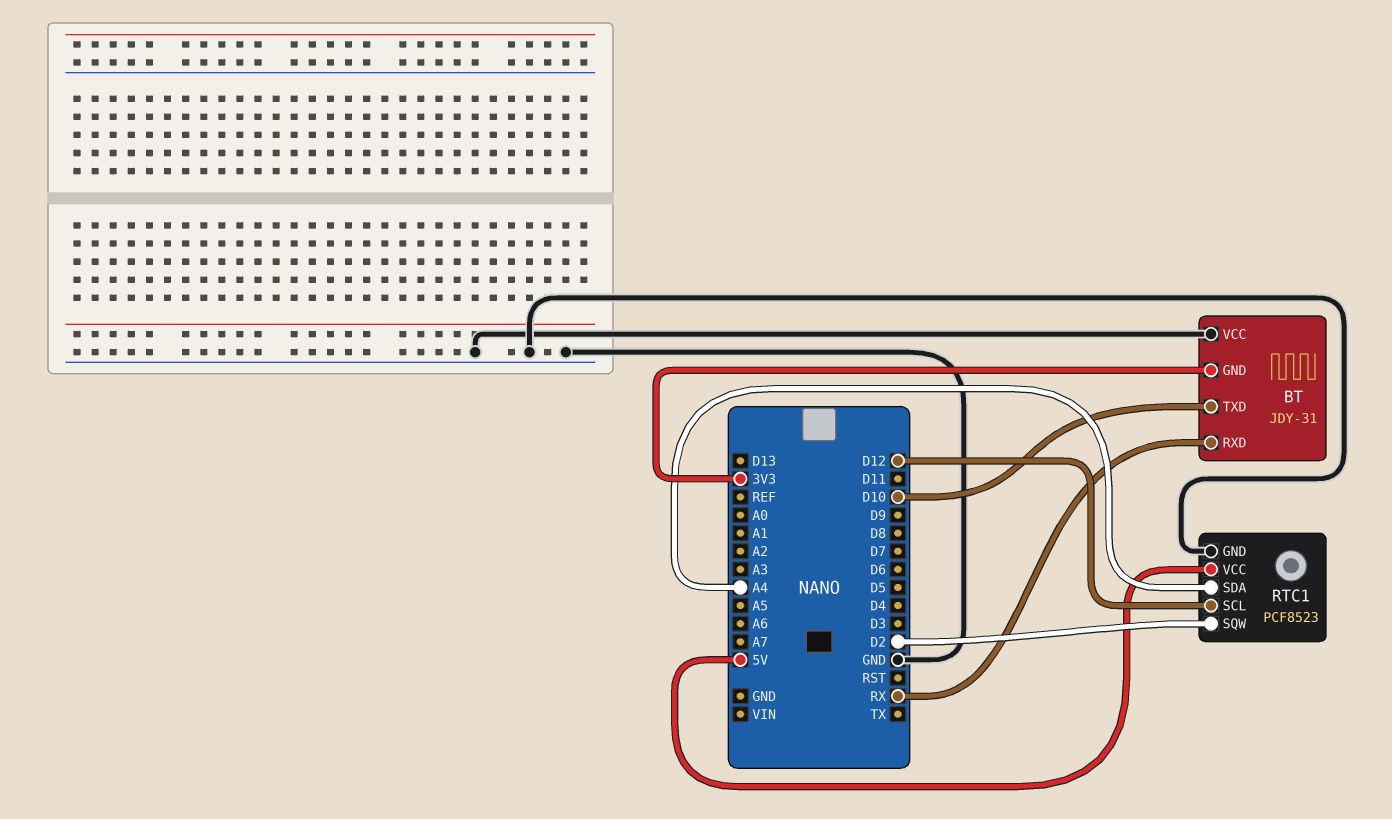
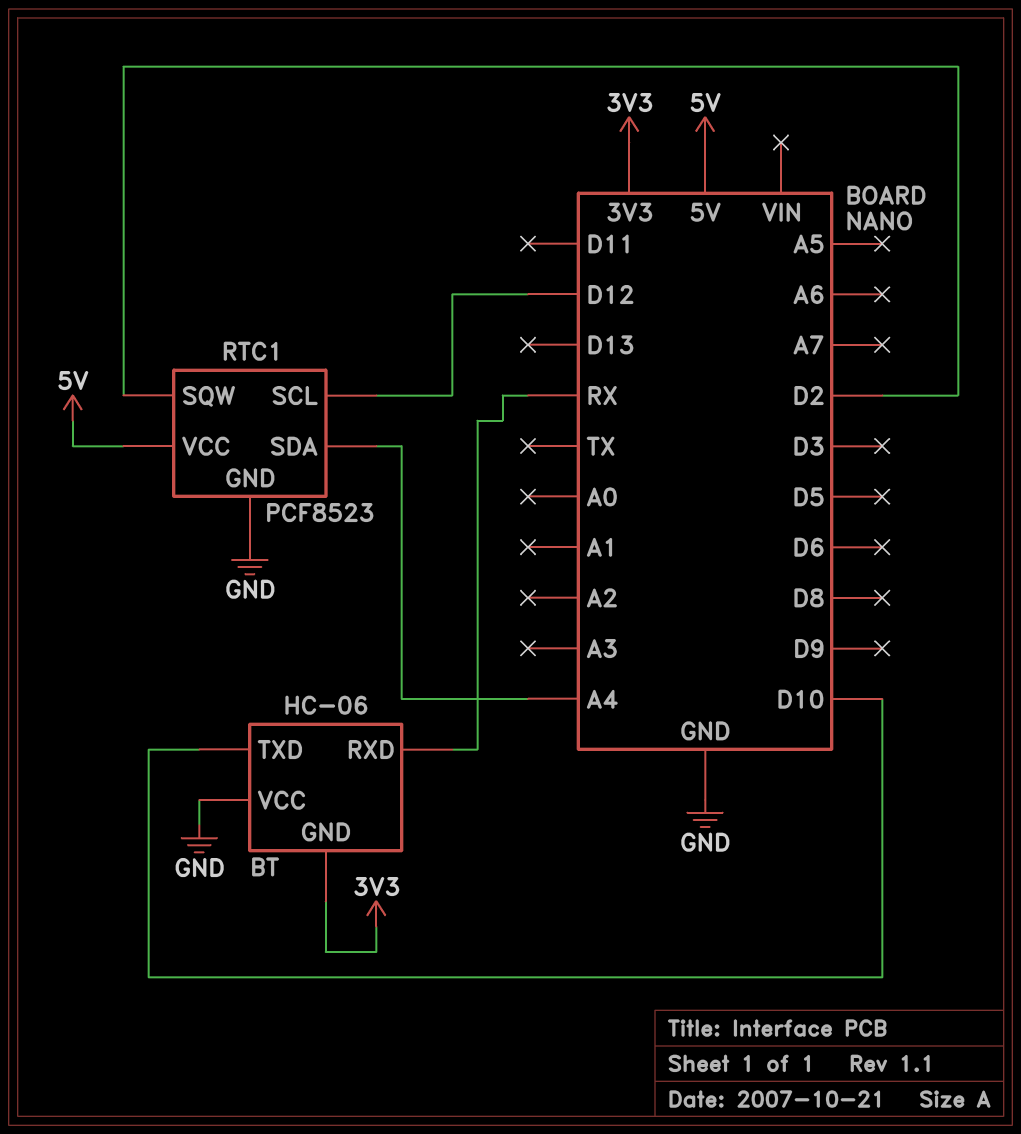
BT: JDY-31 -> HC-06

